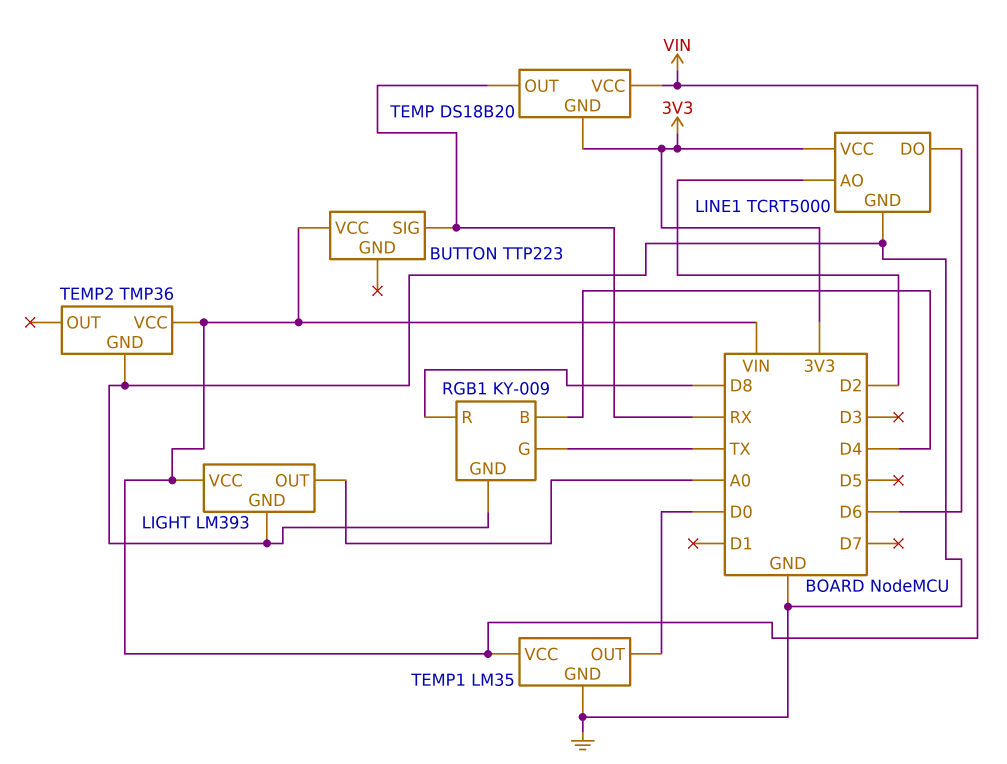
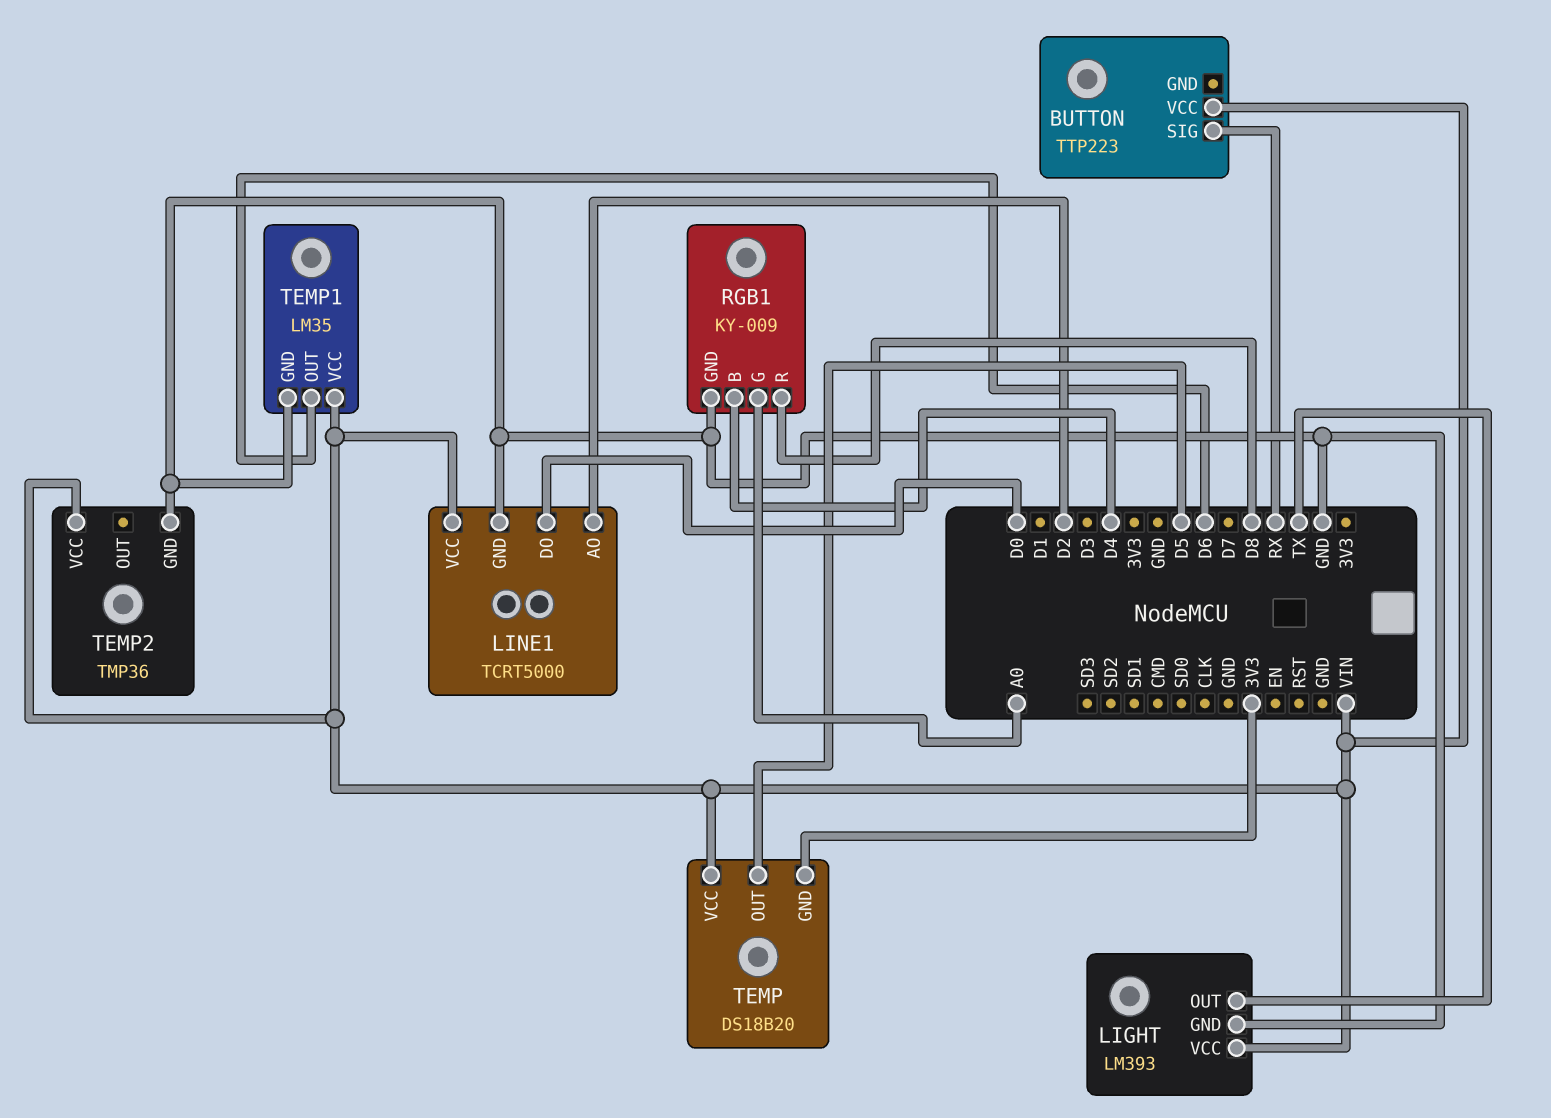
LIGHT pin OUT: A0 -> TX
LINE1 pin DO: D6 -> D0
LINE1 pin VCC: 3V3 -> VIN
RGB1 pin G: TX -> A0
TEMP pin OUT: RX -> D5
TEMP1 pin OUT: D0 -> D6

